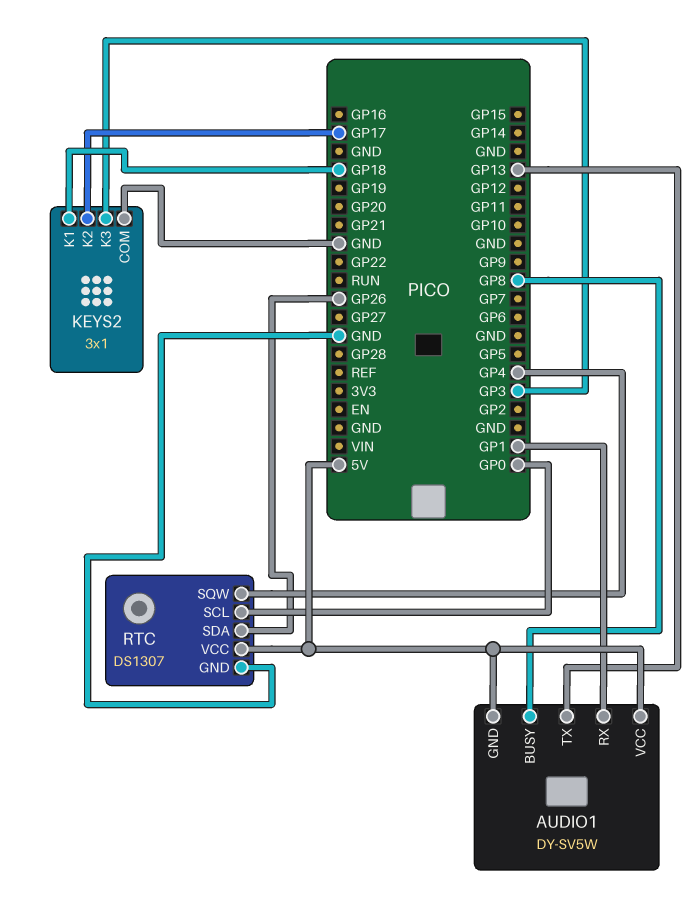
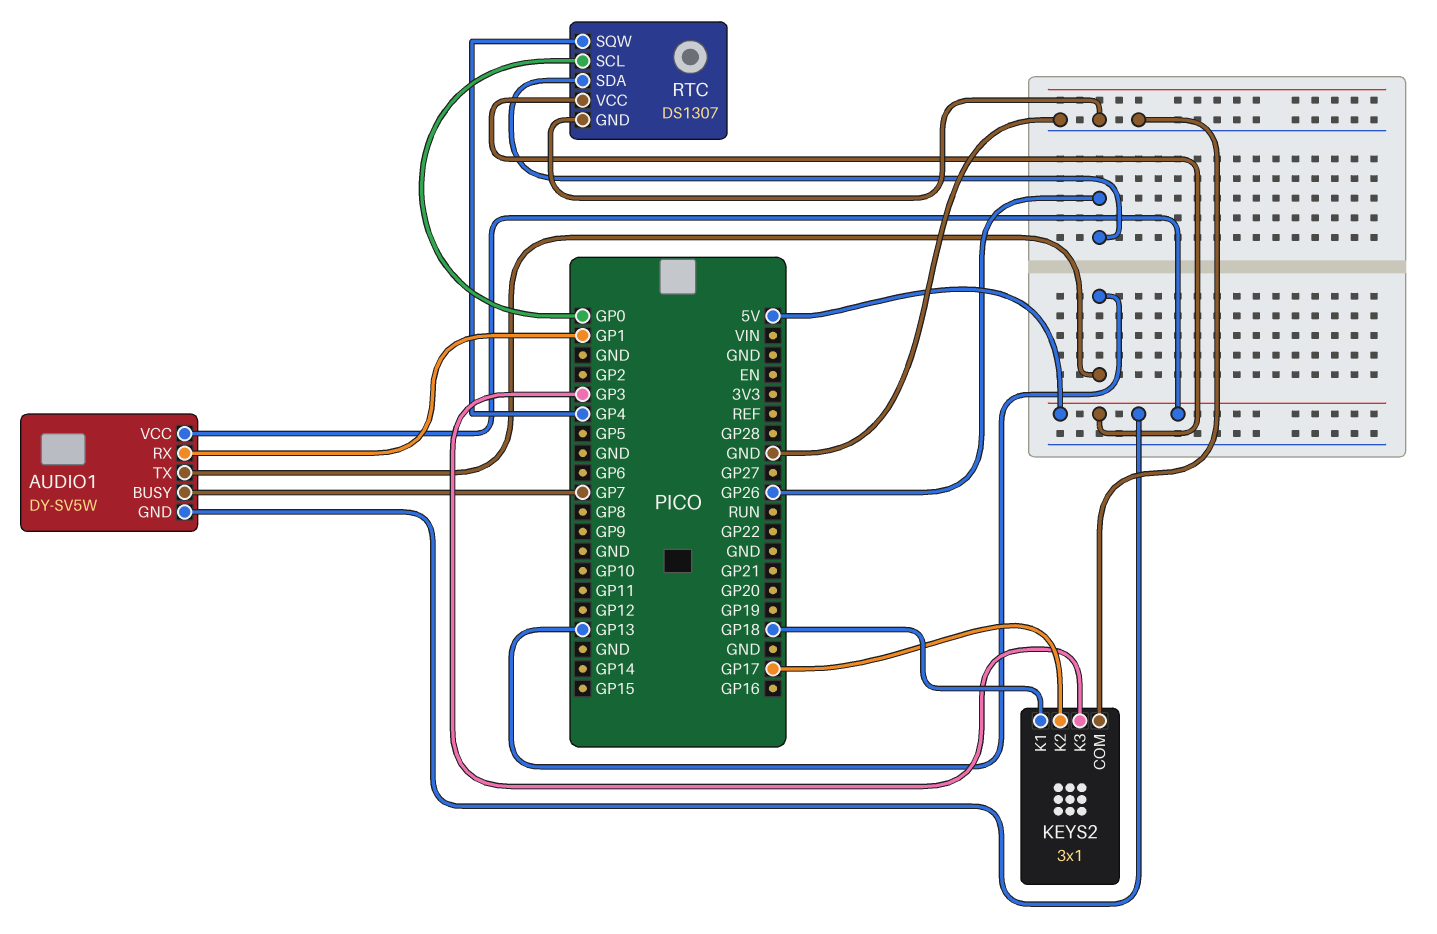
AUDIO1 pin BUSY: GP8 -> GP7

